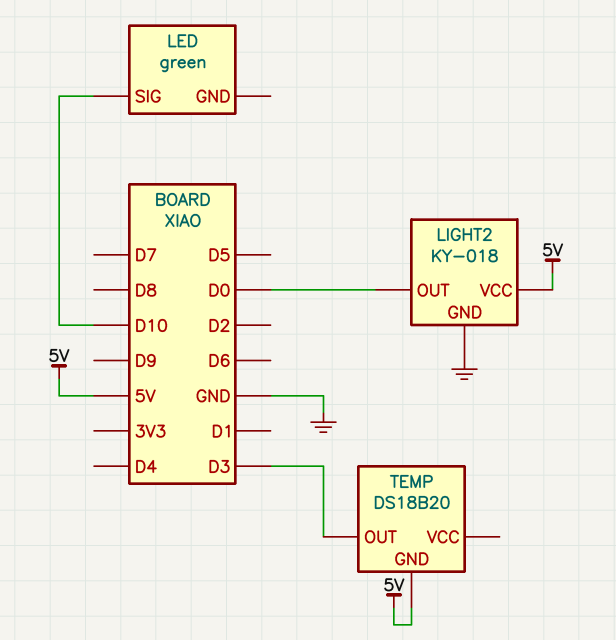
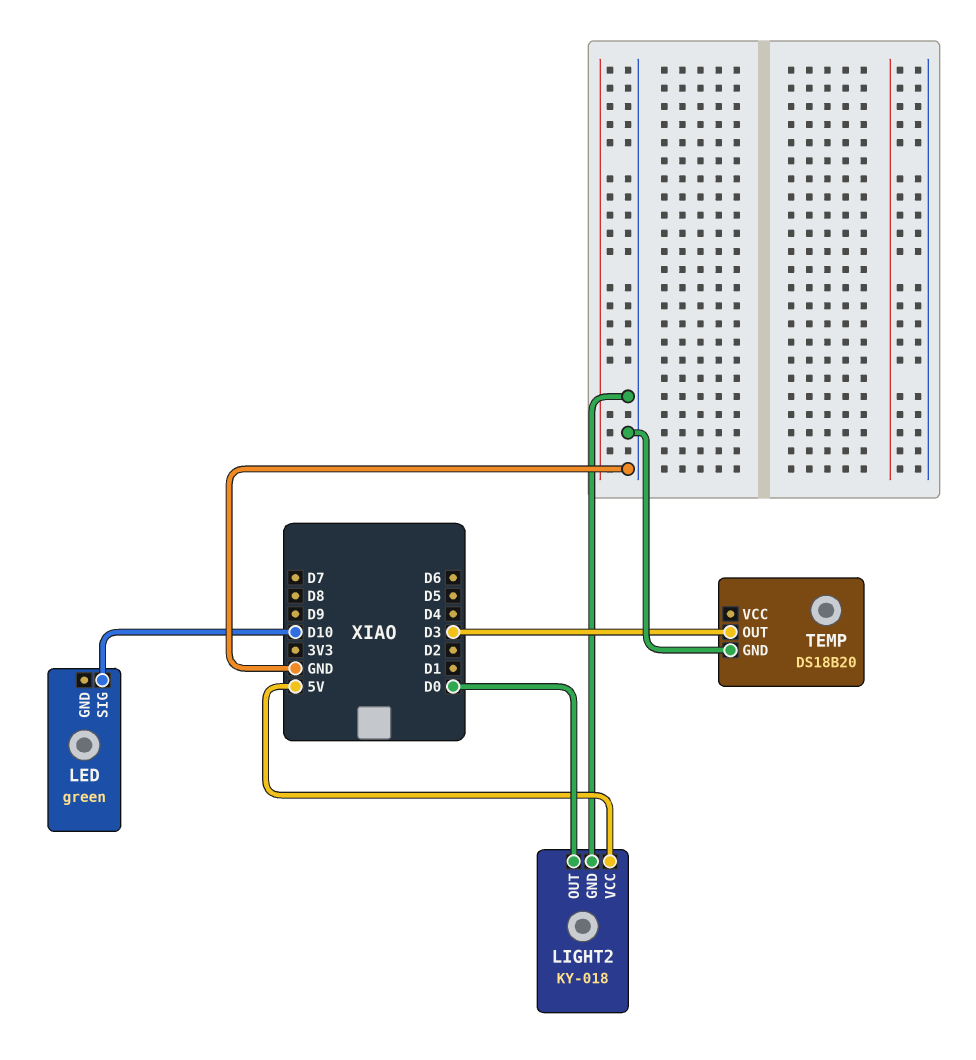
TEMP pin GND: 5V -> GND

